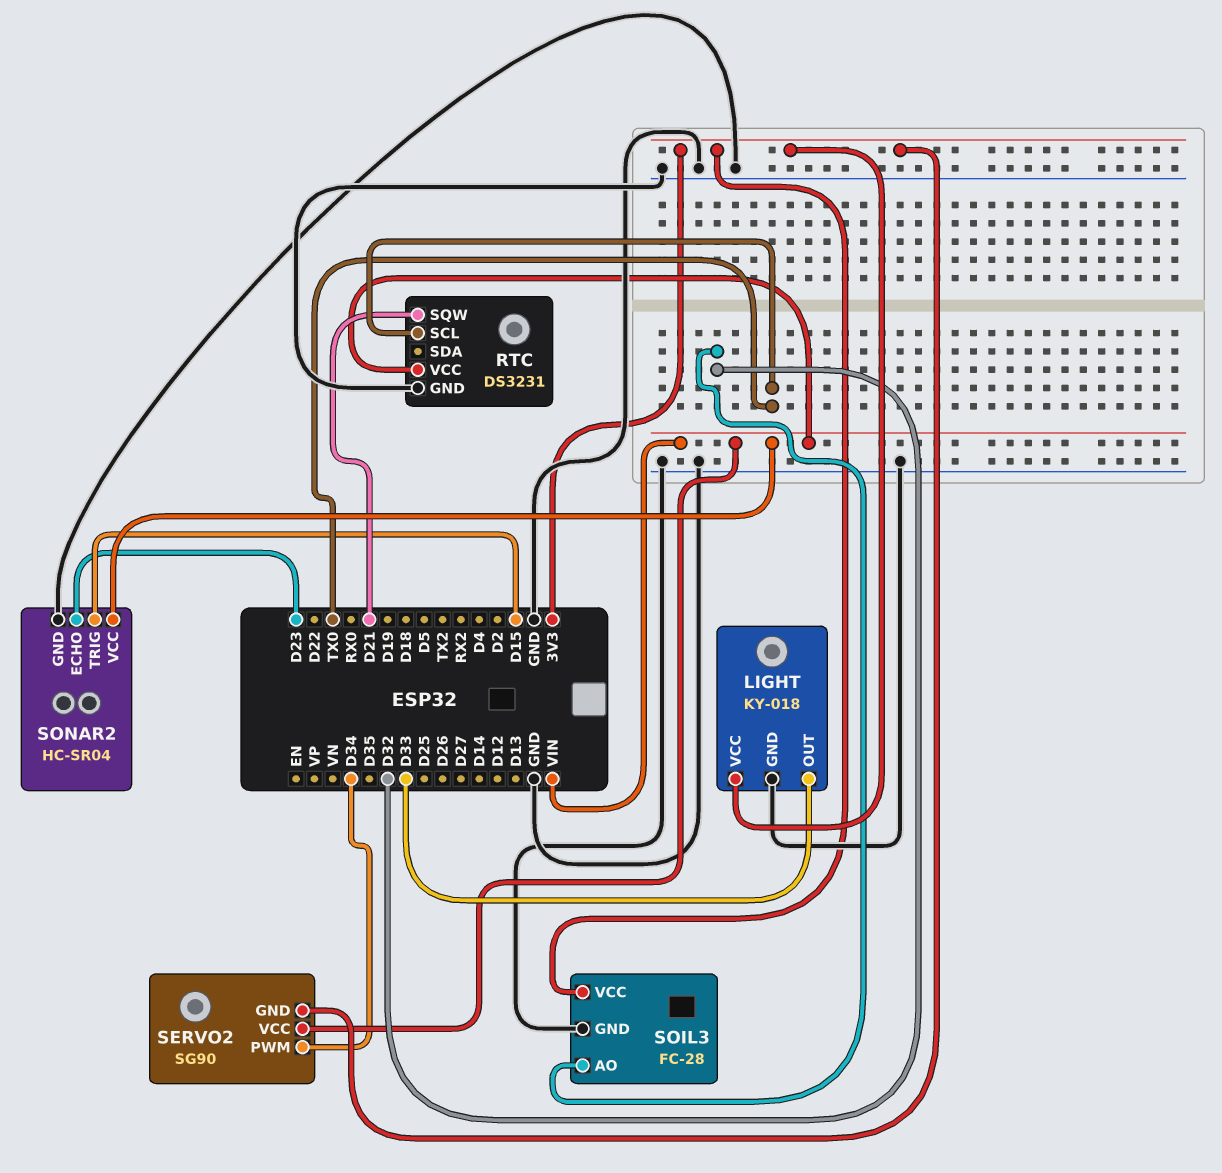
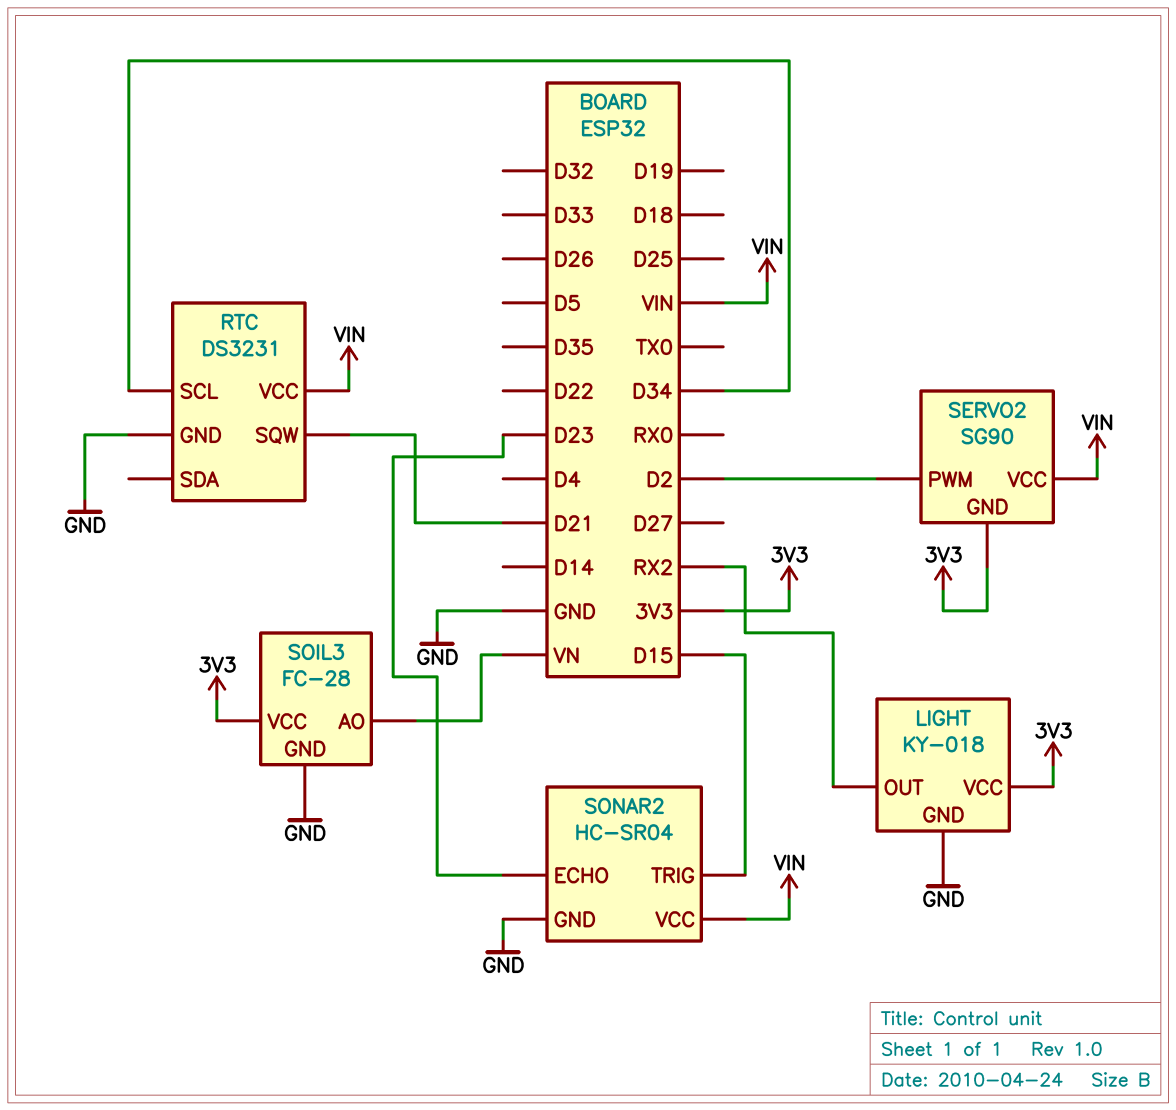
LIGHT pin OUT: D33 -> RX2
RTC pin SCL: TX0 -> D34
SERVO2 pin PWM: D34 -> D2
SOIL3 pin AO: D32 -> VN

